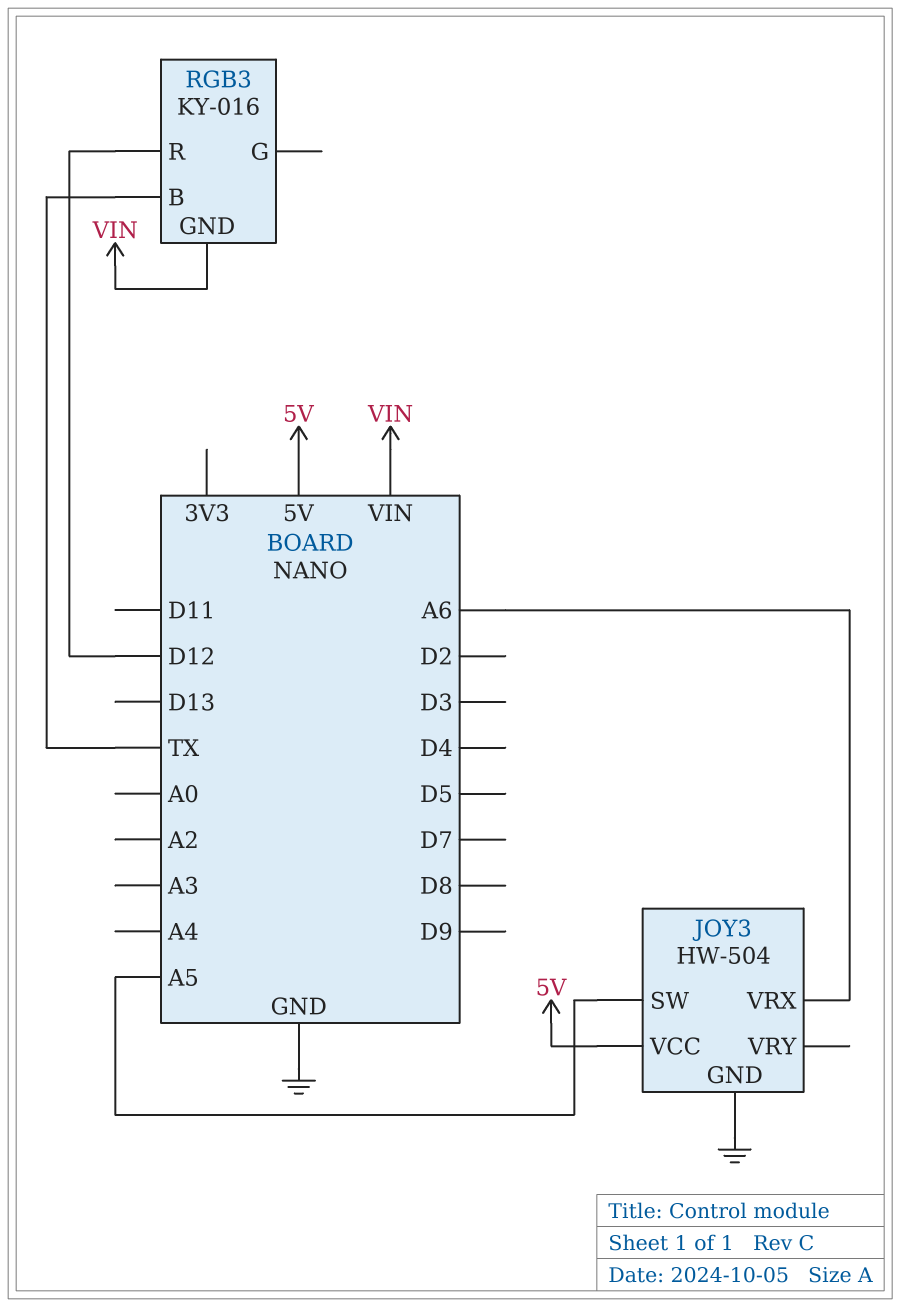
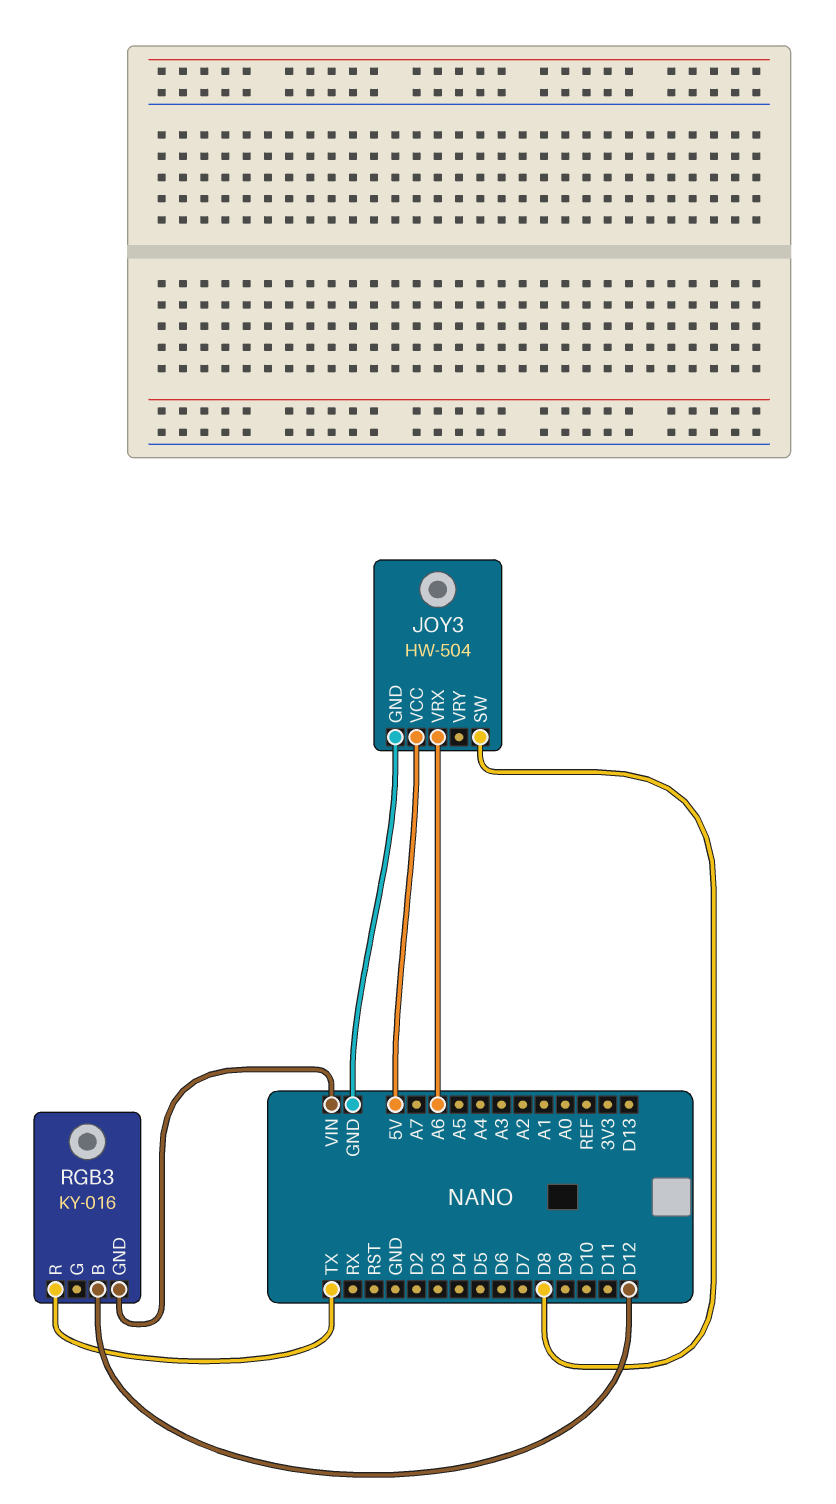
JOY3 pin SW: A5 -> D8
RGB3 pin B: TX -> D12
RGB3 pin R: D12 -> TX

